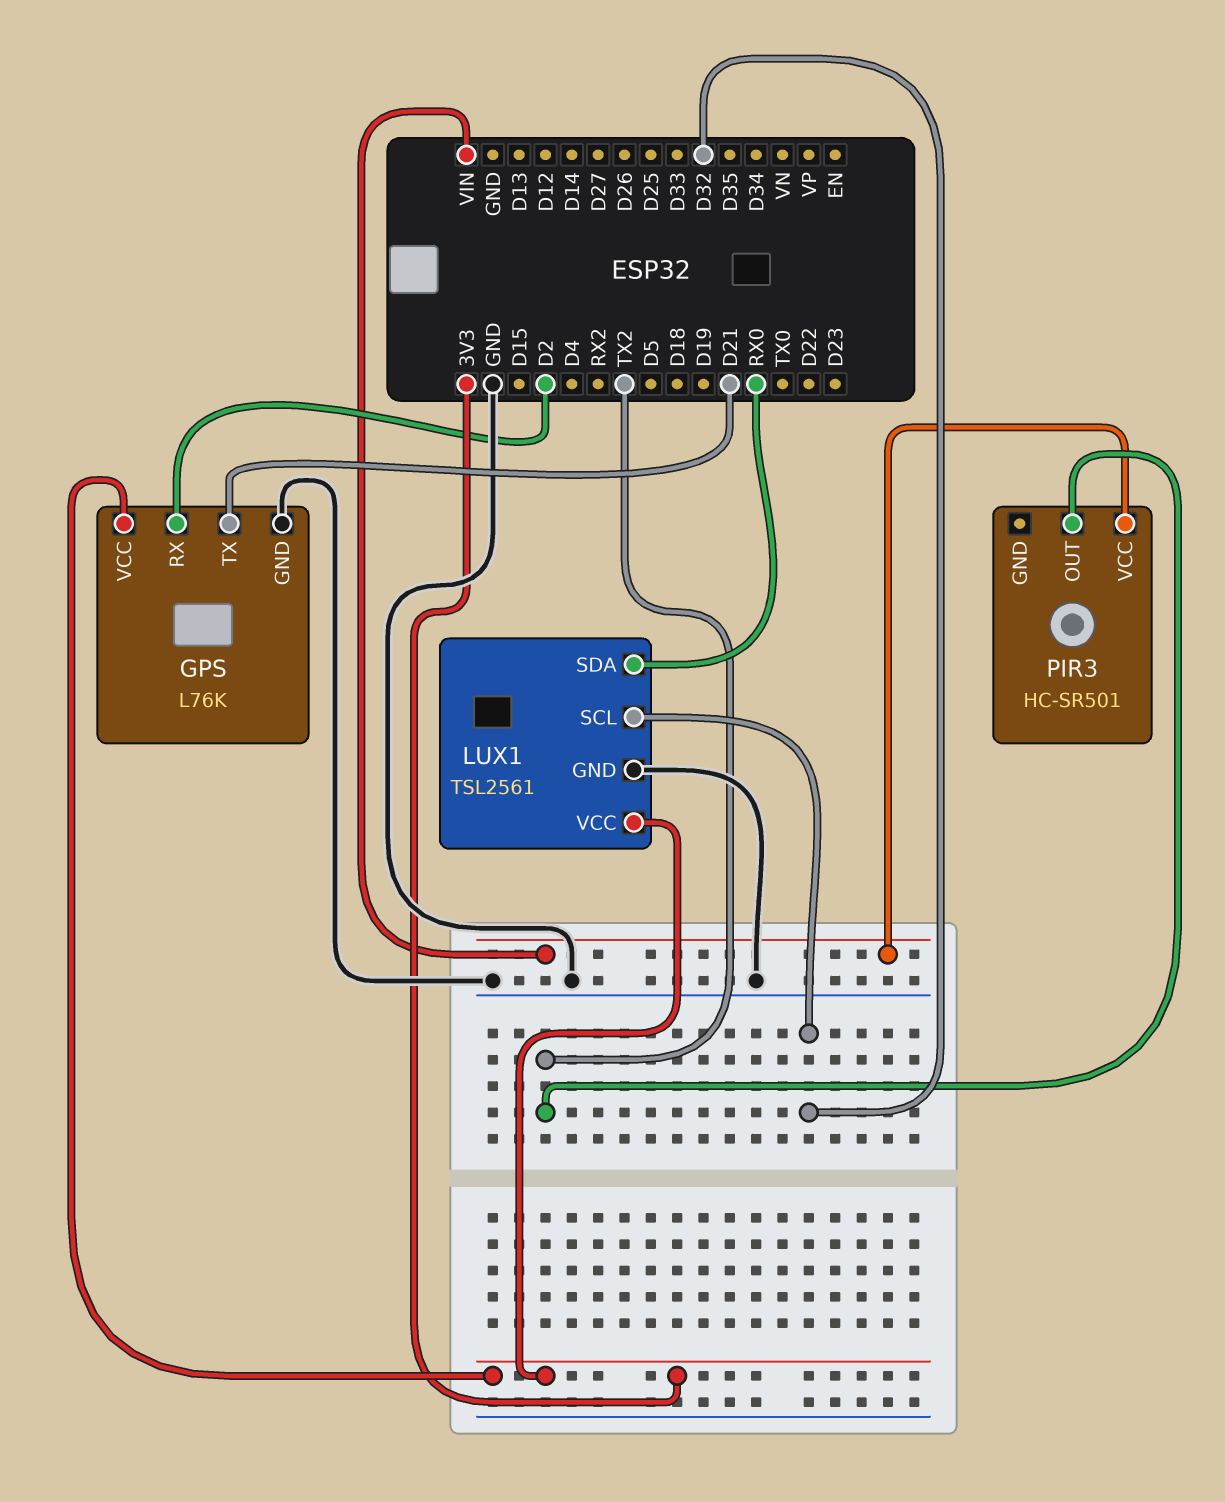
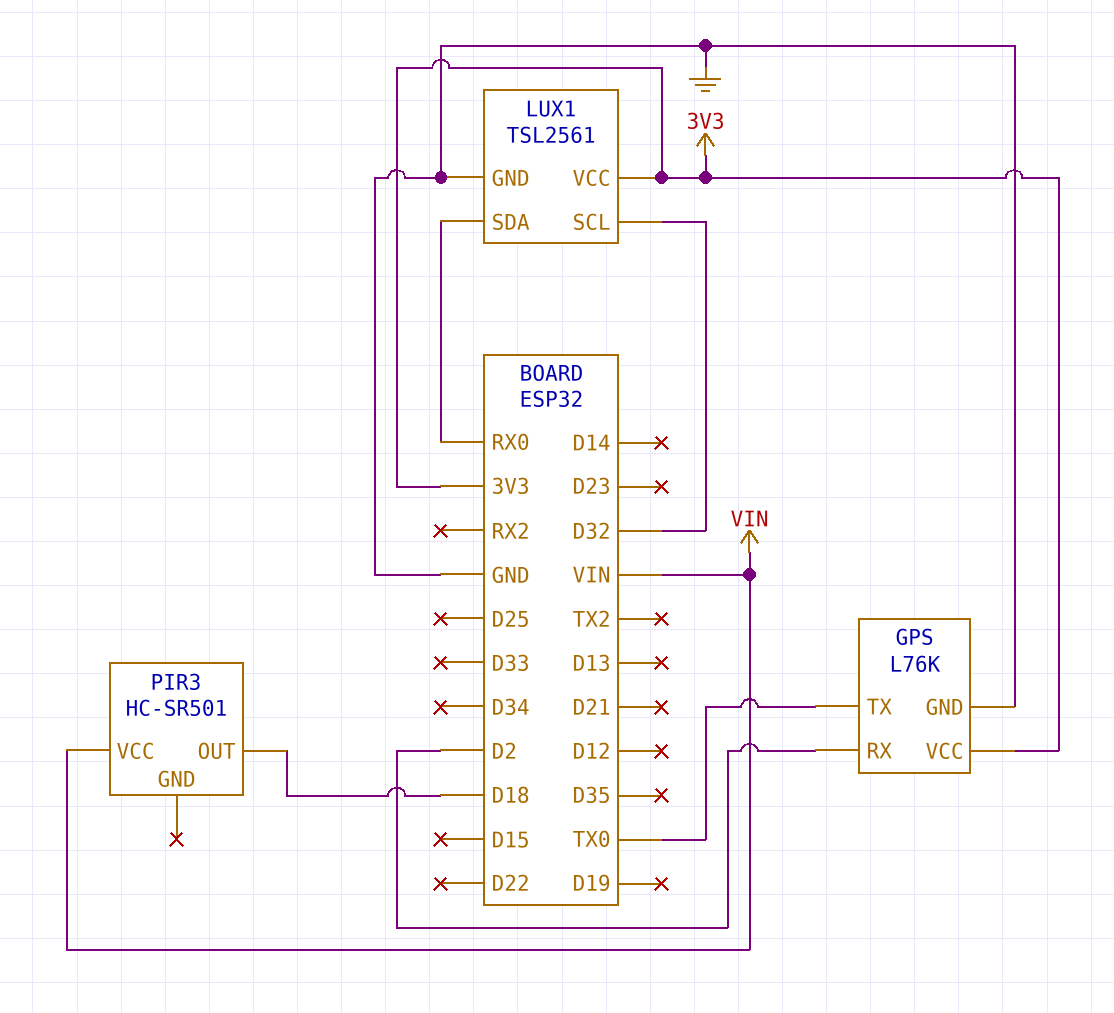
GPS pin TX: D21 -> TX0
PIR3 pin OUT: TX2 -> D18

